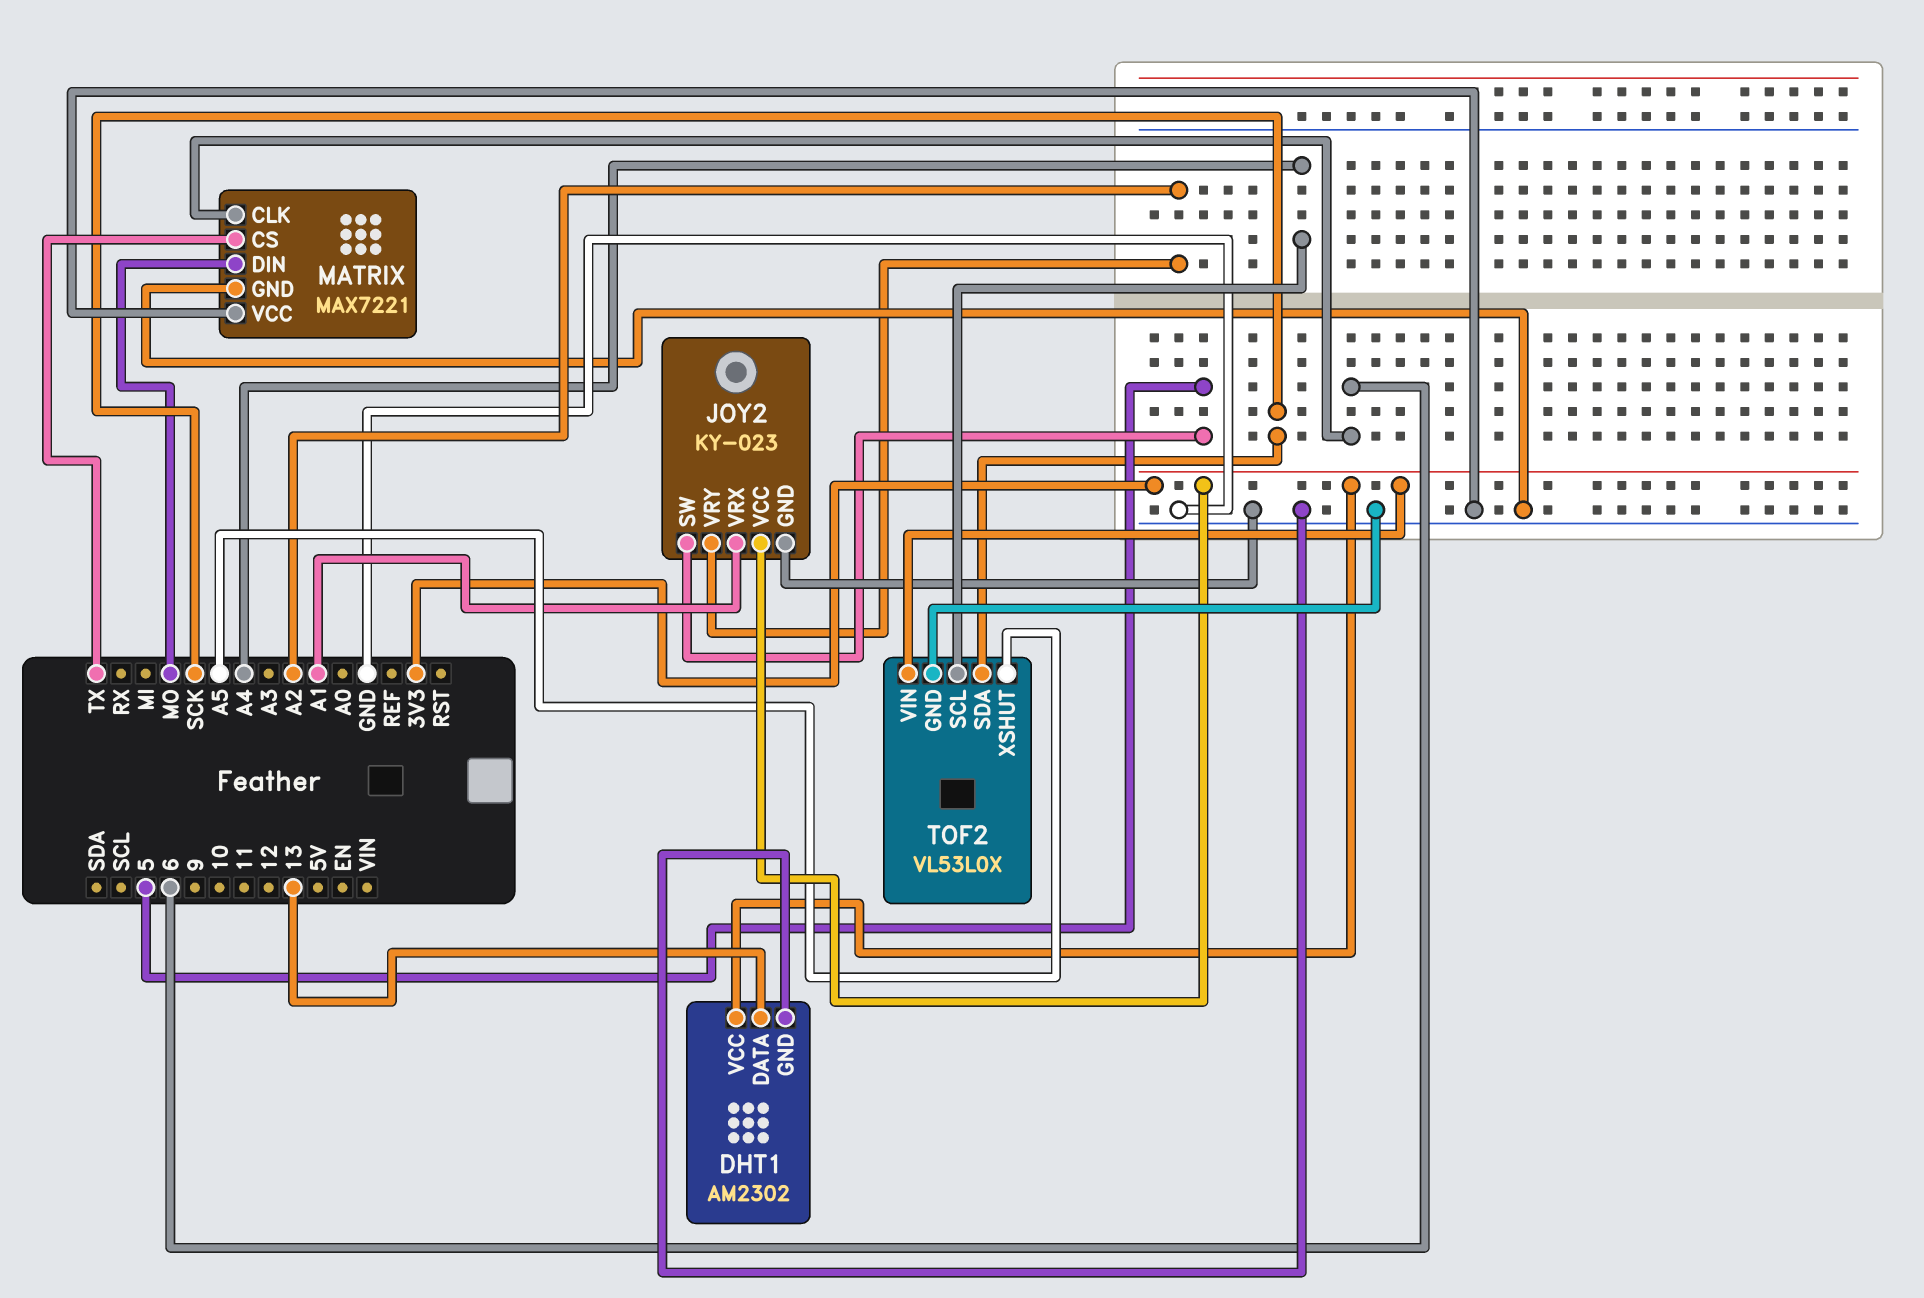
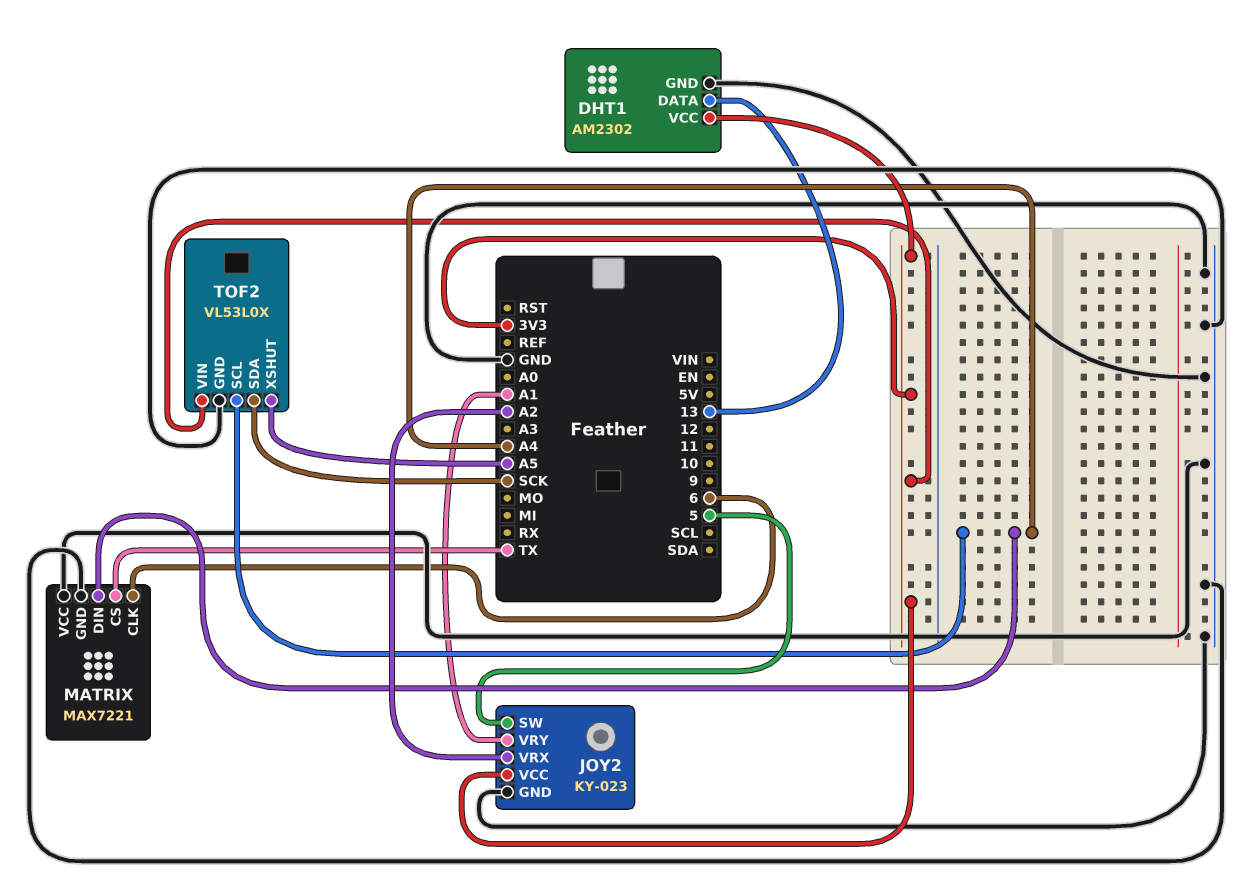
JOY2 pin VRX: A1 -> A2
JOY2 pin VRY: A2 -> A1
MATRIX pin DIN: MO -> A4

